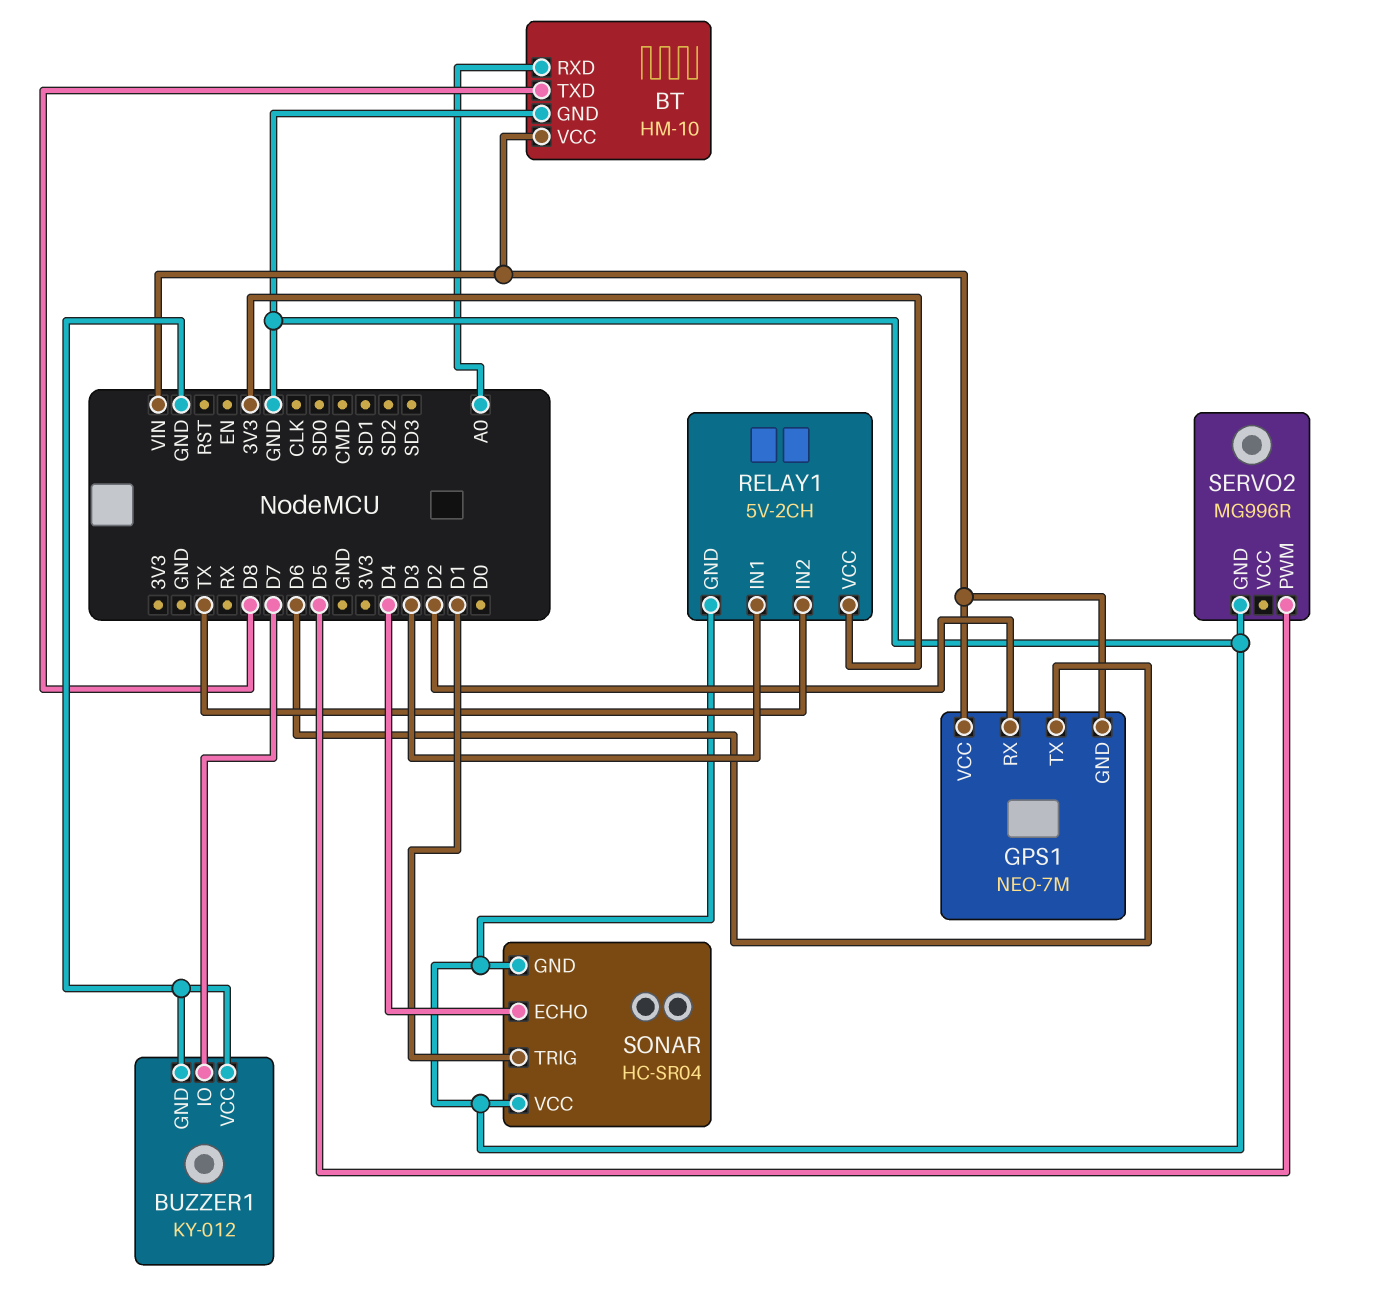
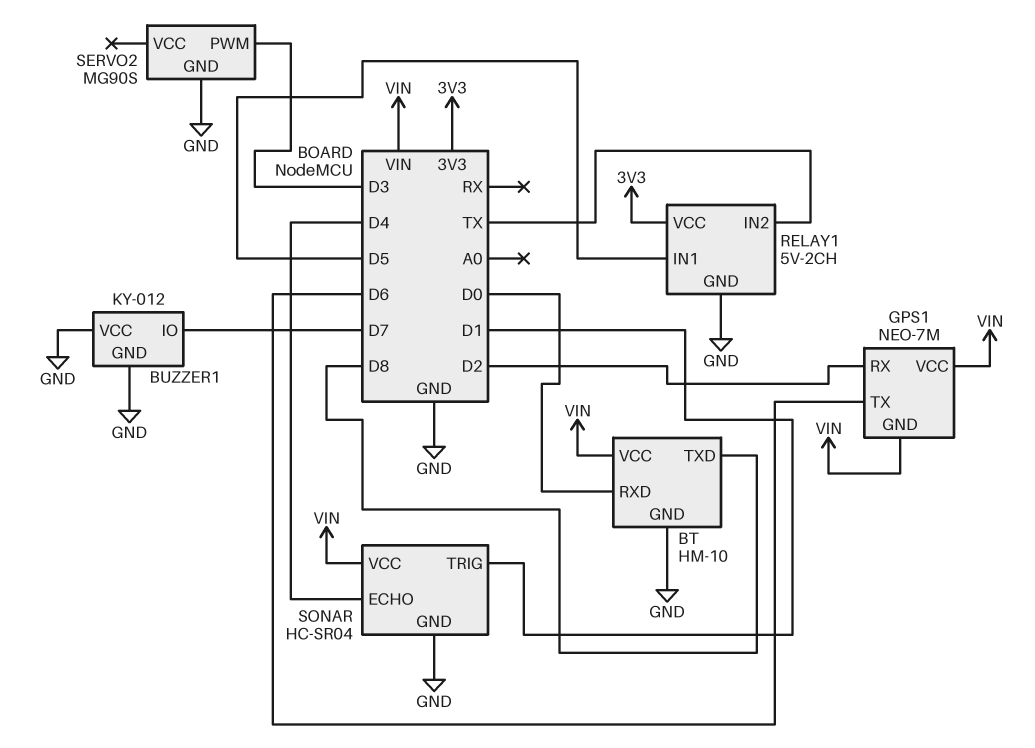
BT pin RXD: A0 -> D0
RELAY1 pin IN1: D3 -> D5
SERVO2: MG996R -> MG90S
SERVO2 pin PWM: D5 -> D3
SONAR pin VCC: GND -> VIN

